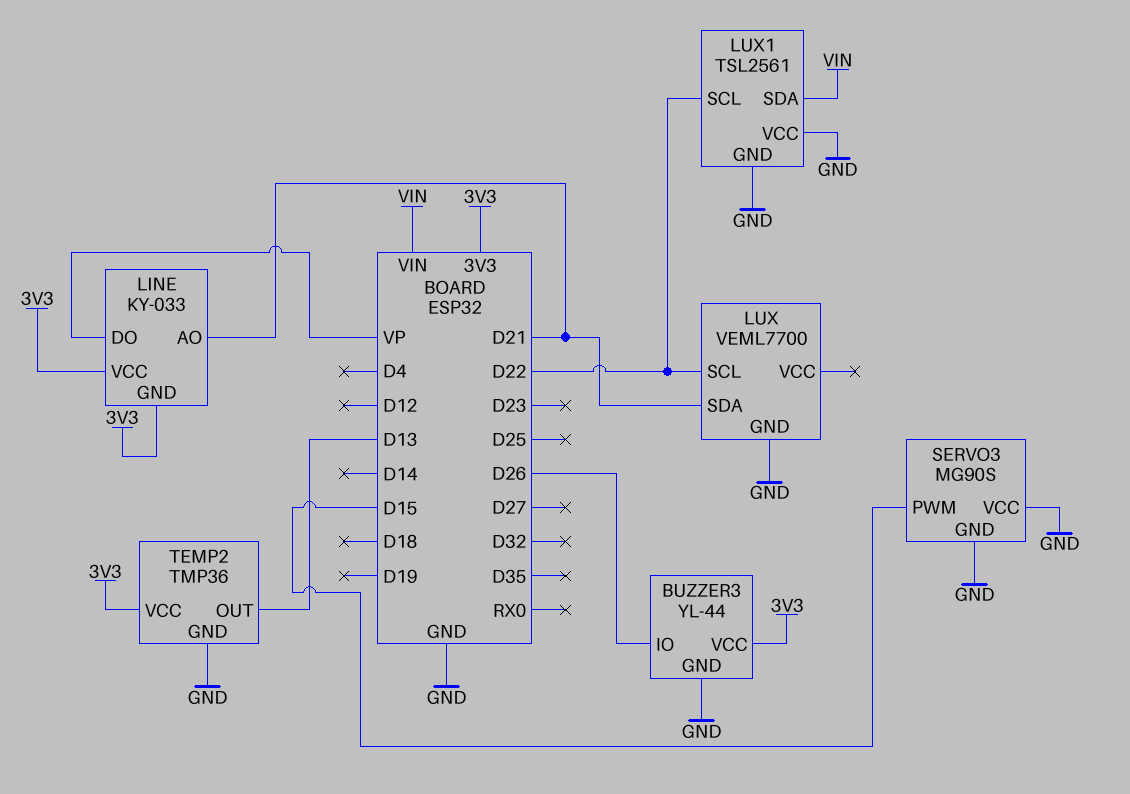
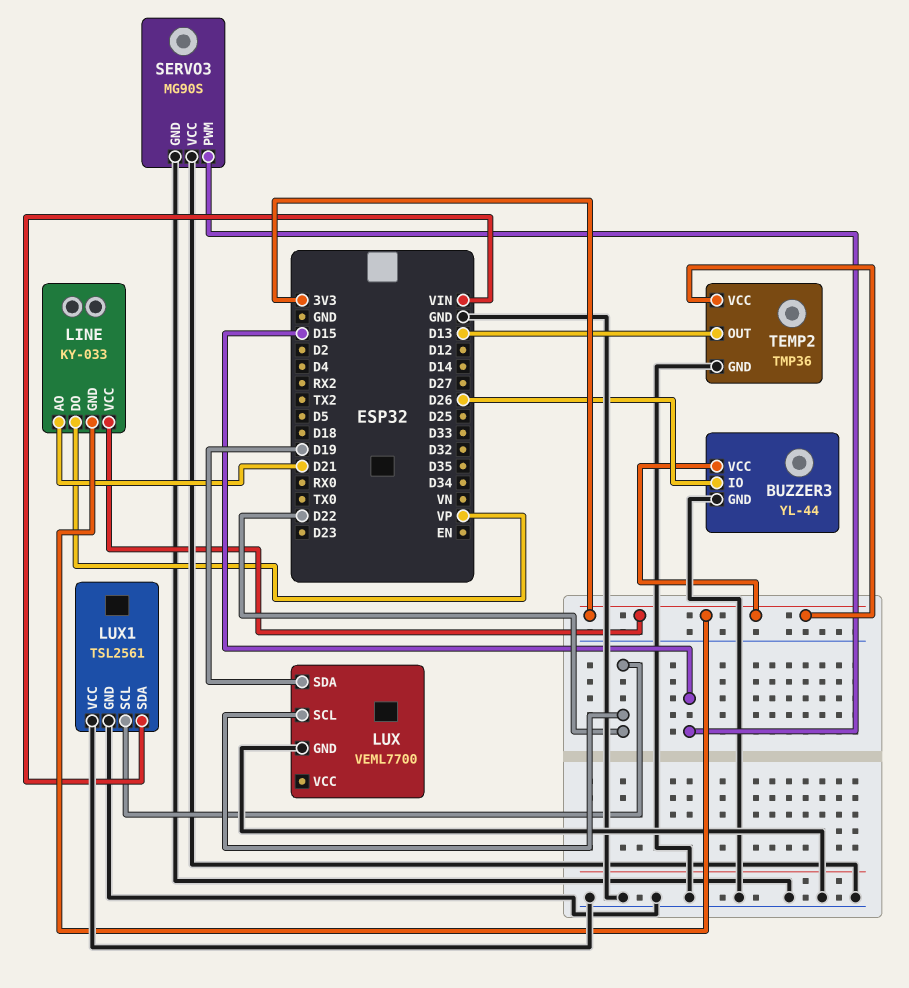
LUX pin SDA: D21 -> D19

